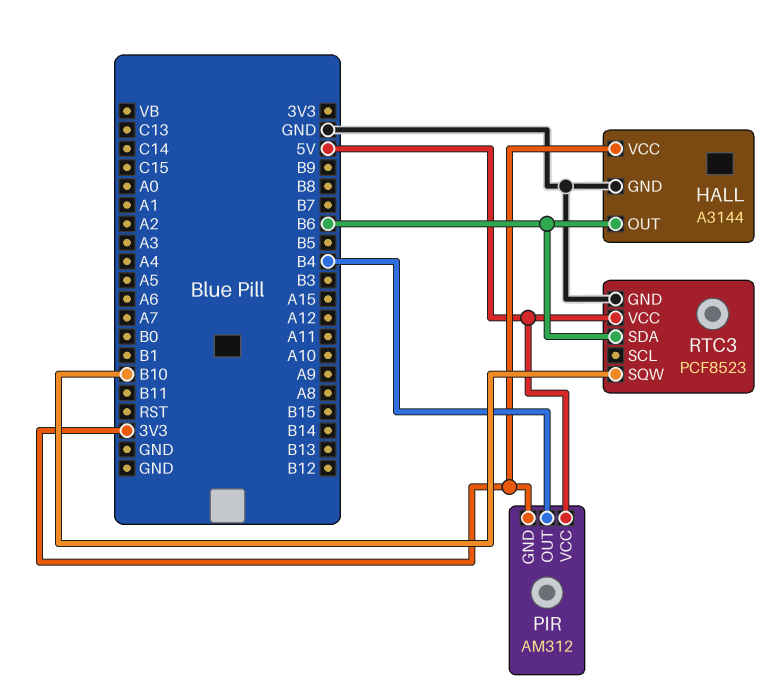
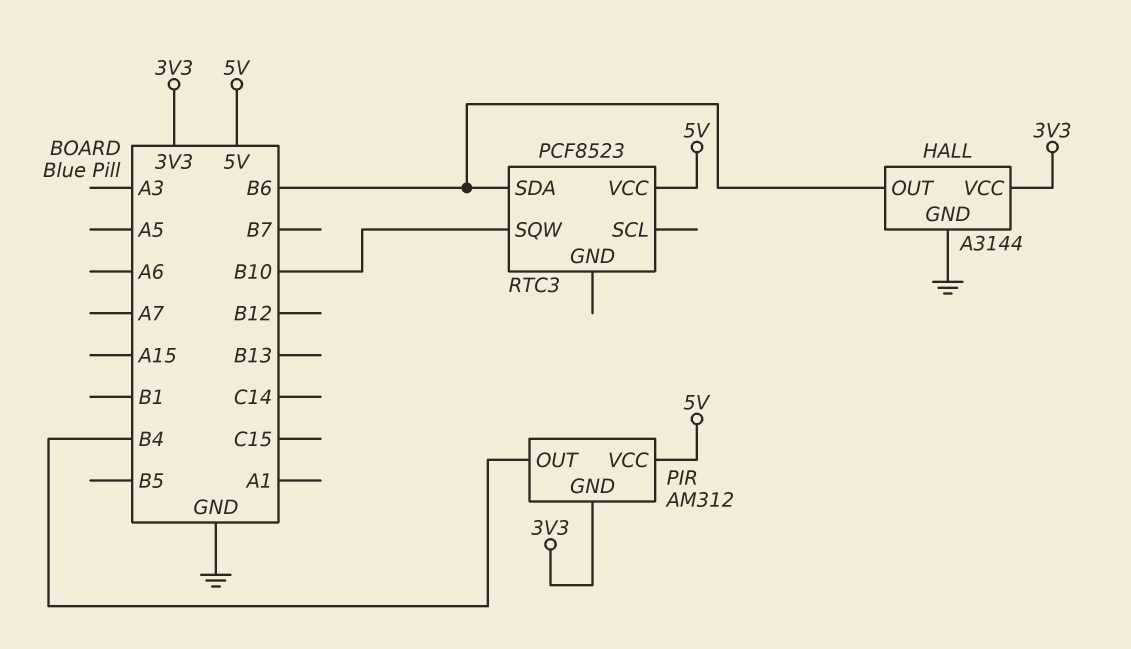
RTC3 pin GND: GND -> none

